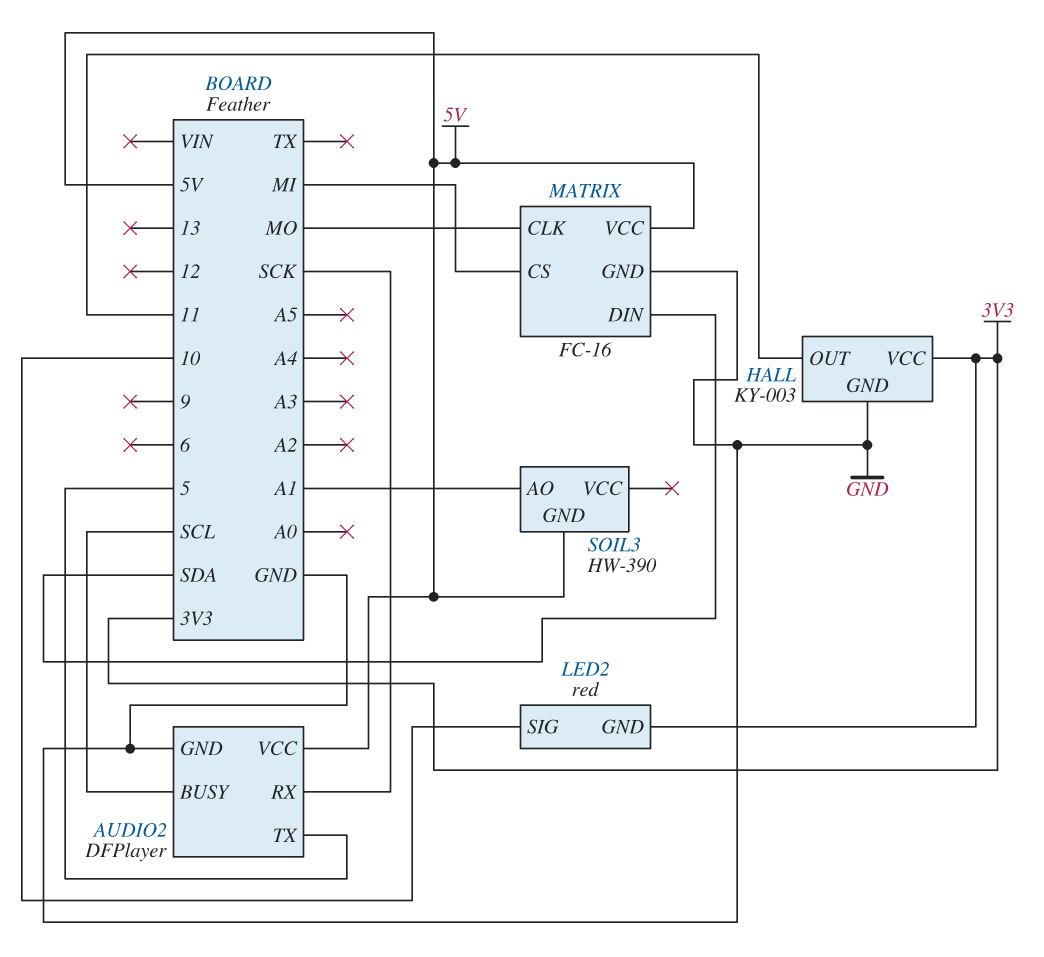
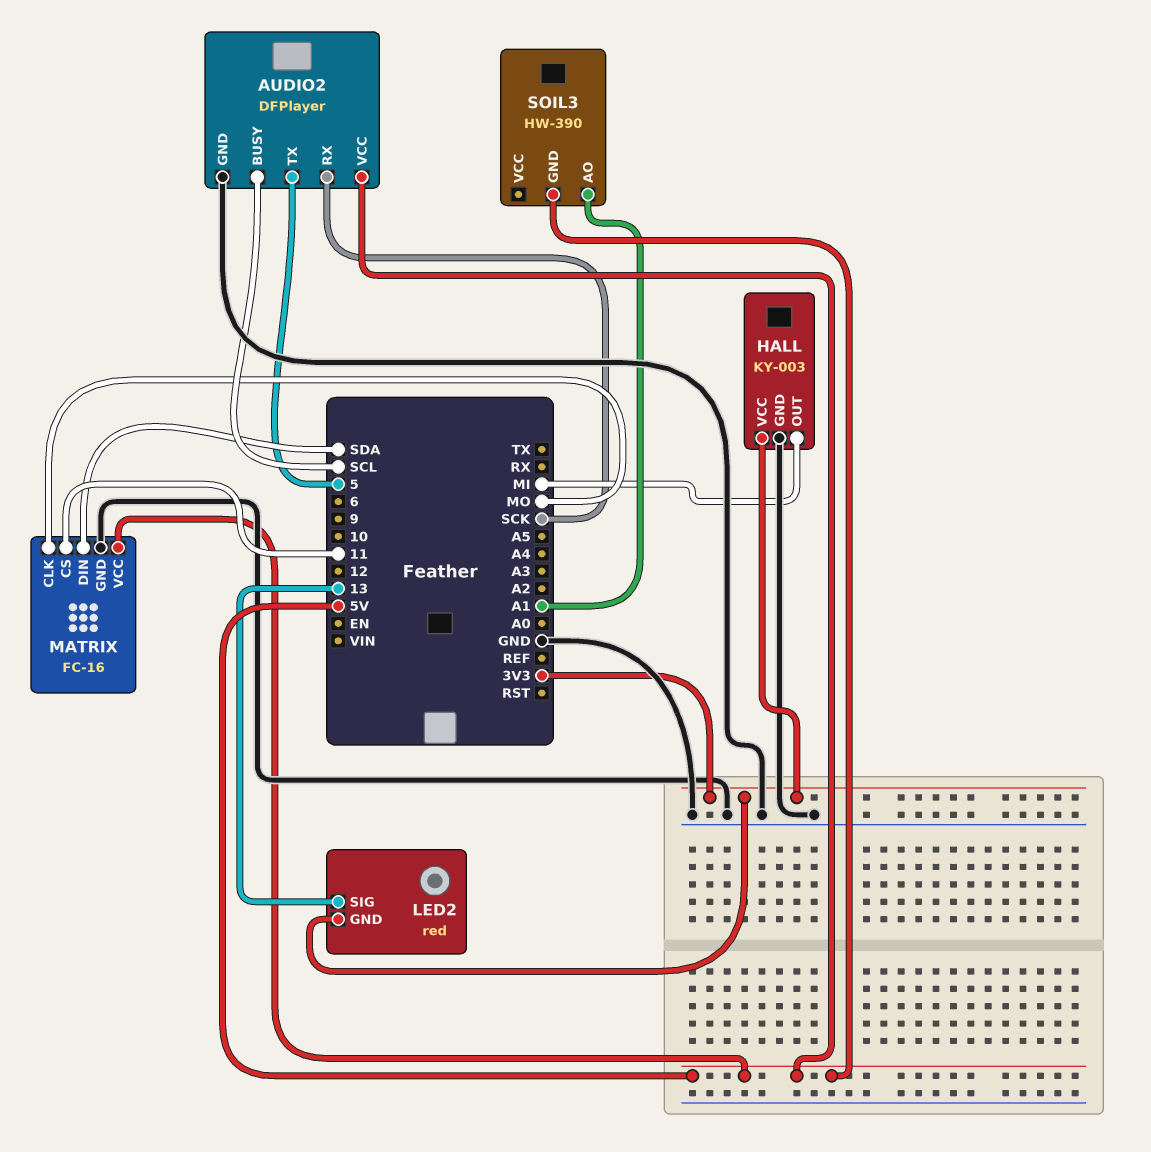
HALL pin OUT: 11 -> MI
LED2 pin SIG: 10 -> 13
MATRIX pin CS: MI -> 11

